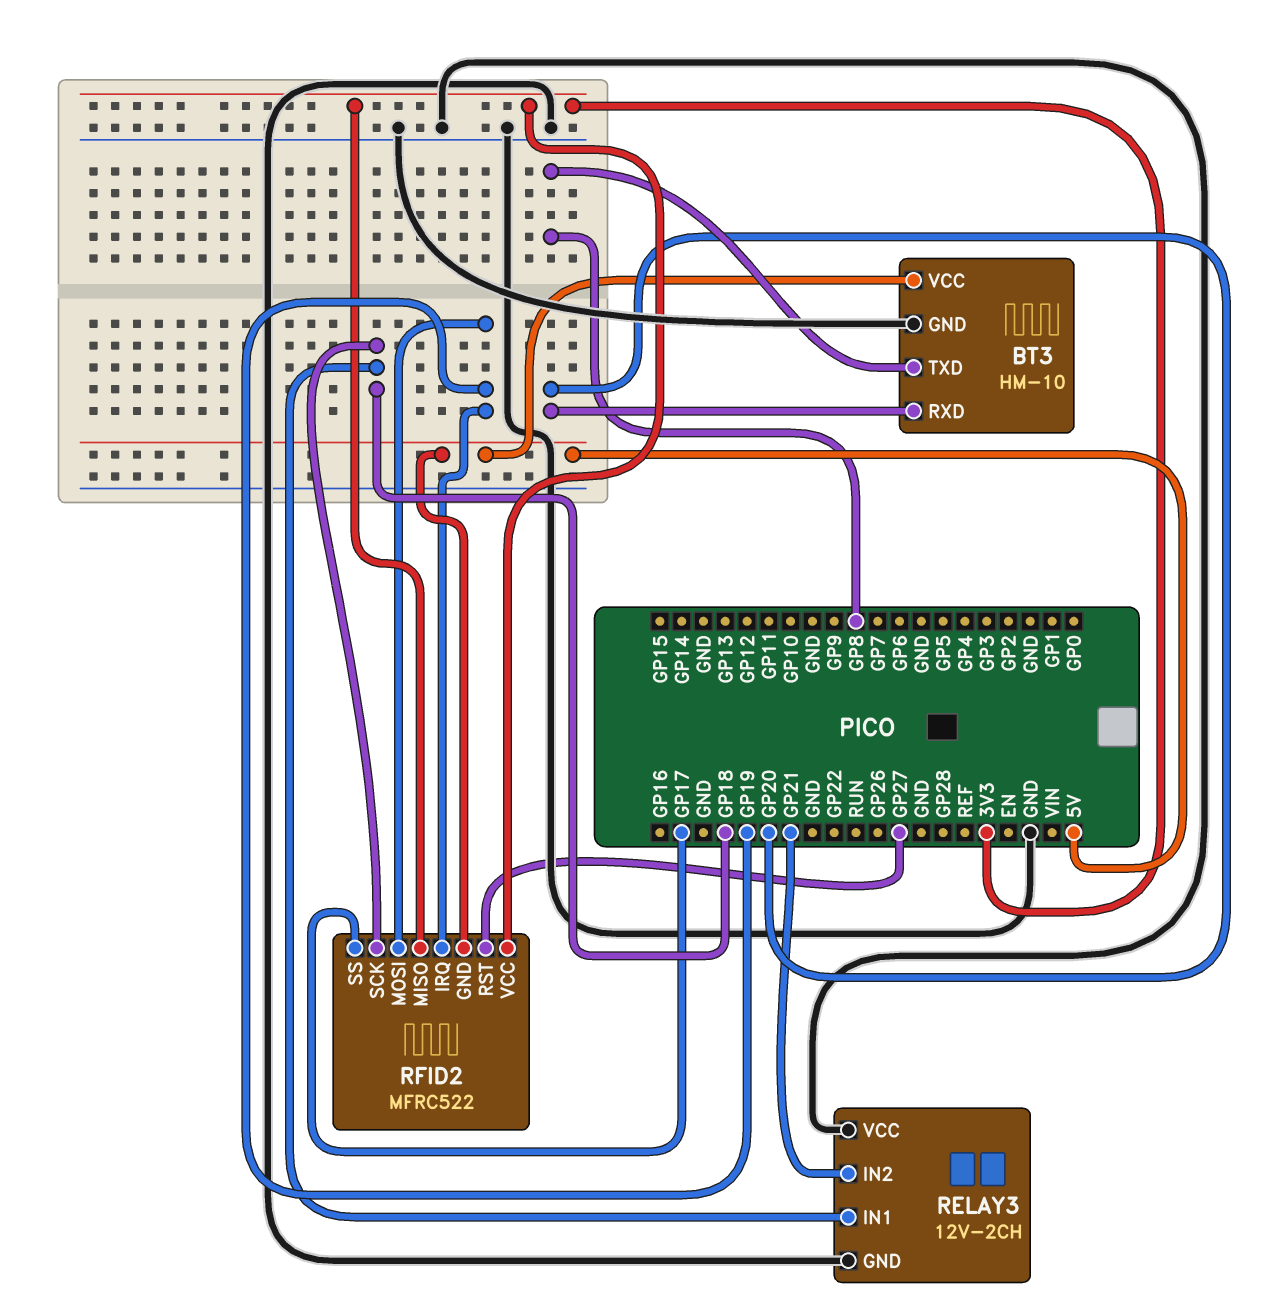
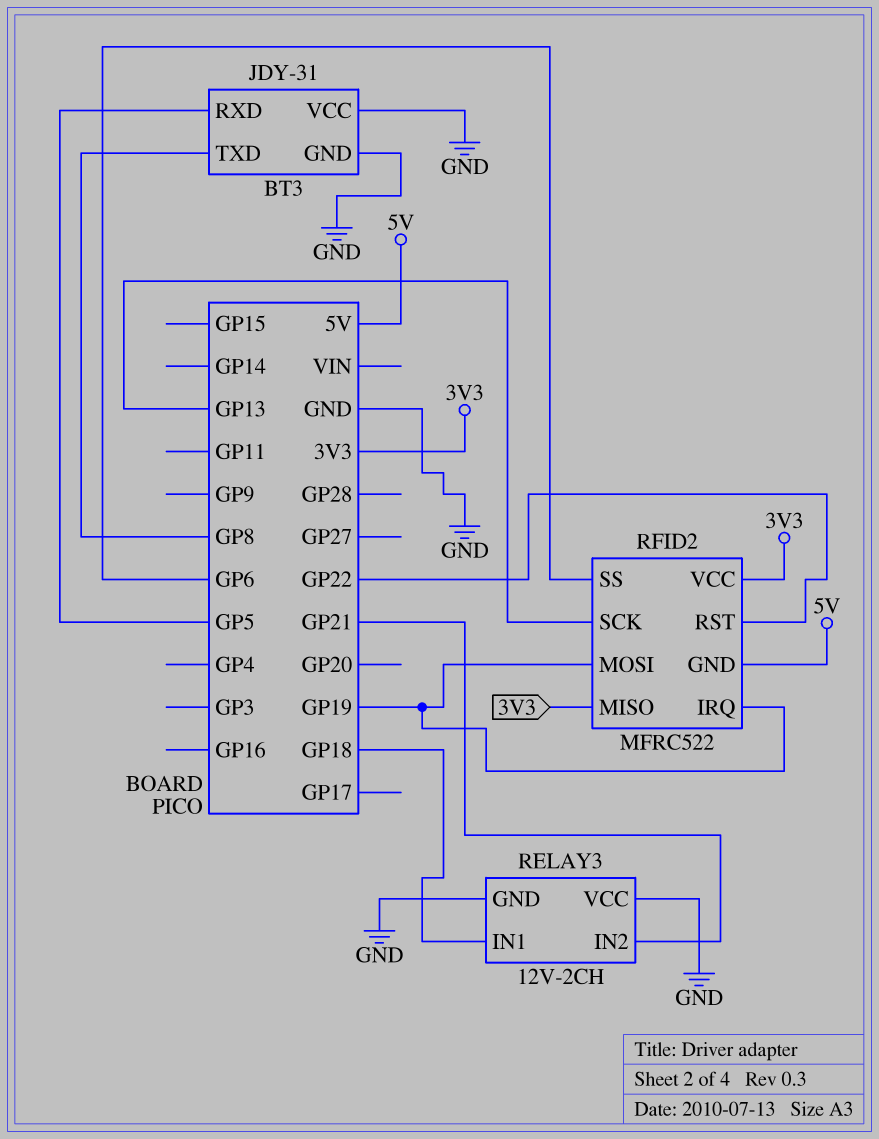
BT3: HM-10 -> JDY-31
BT3 pin RXD: GP20 -> GP5
BT3 pin VCC: 5V -> GND
RFID2 pin RST: GP27 -> GP22
RFID2 pin SCK: GP18 -> GP13
RFID2 pin SS: GP17 -> GP6

